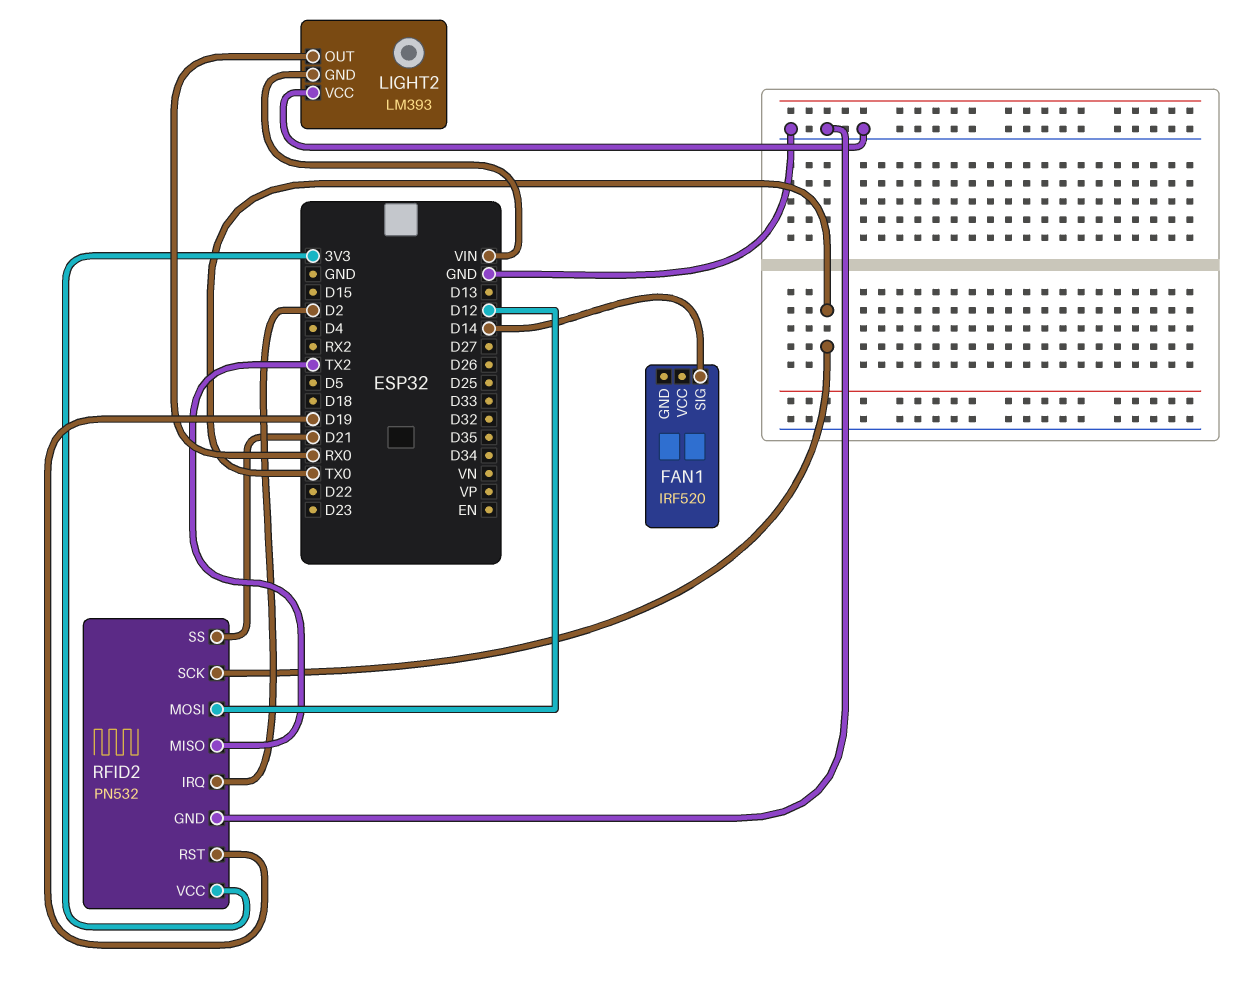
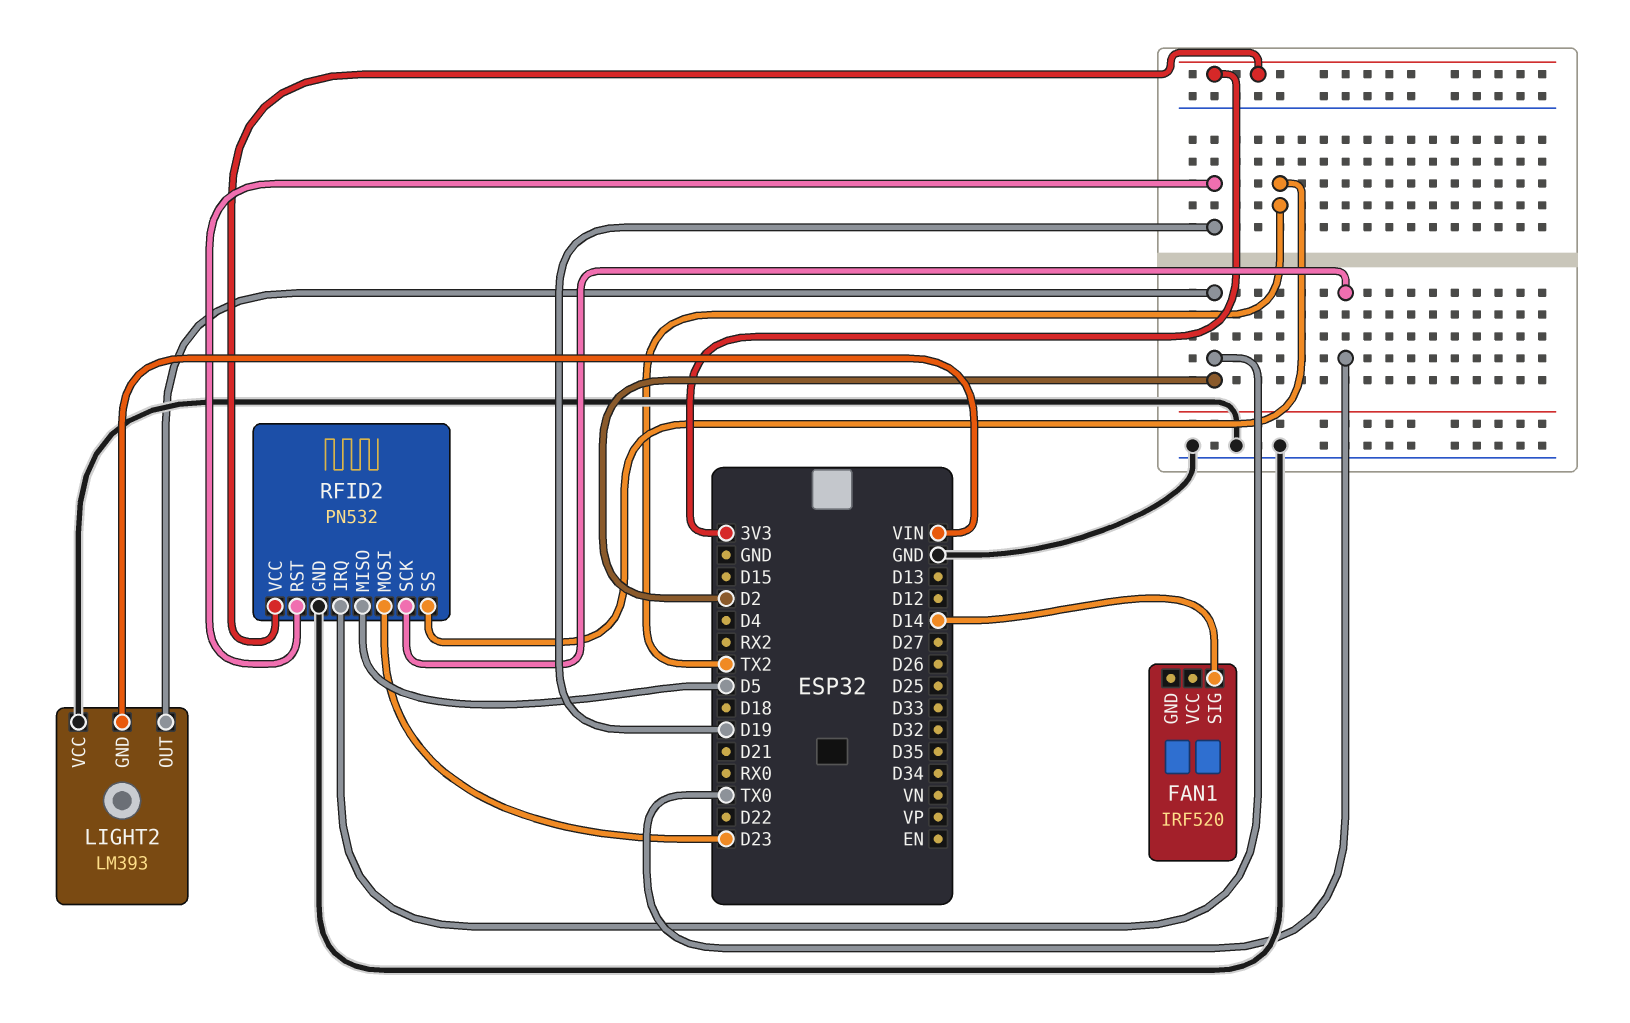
LIGHT2 pin OUT: RX0 -> D2
RFID2 pin MISO: TX2 -> D5
RFID2 pin MOSI: D12 -> D23
RFID2 pin SS: D21 -> TX2

